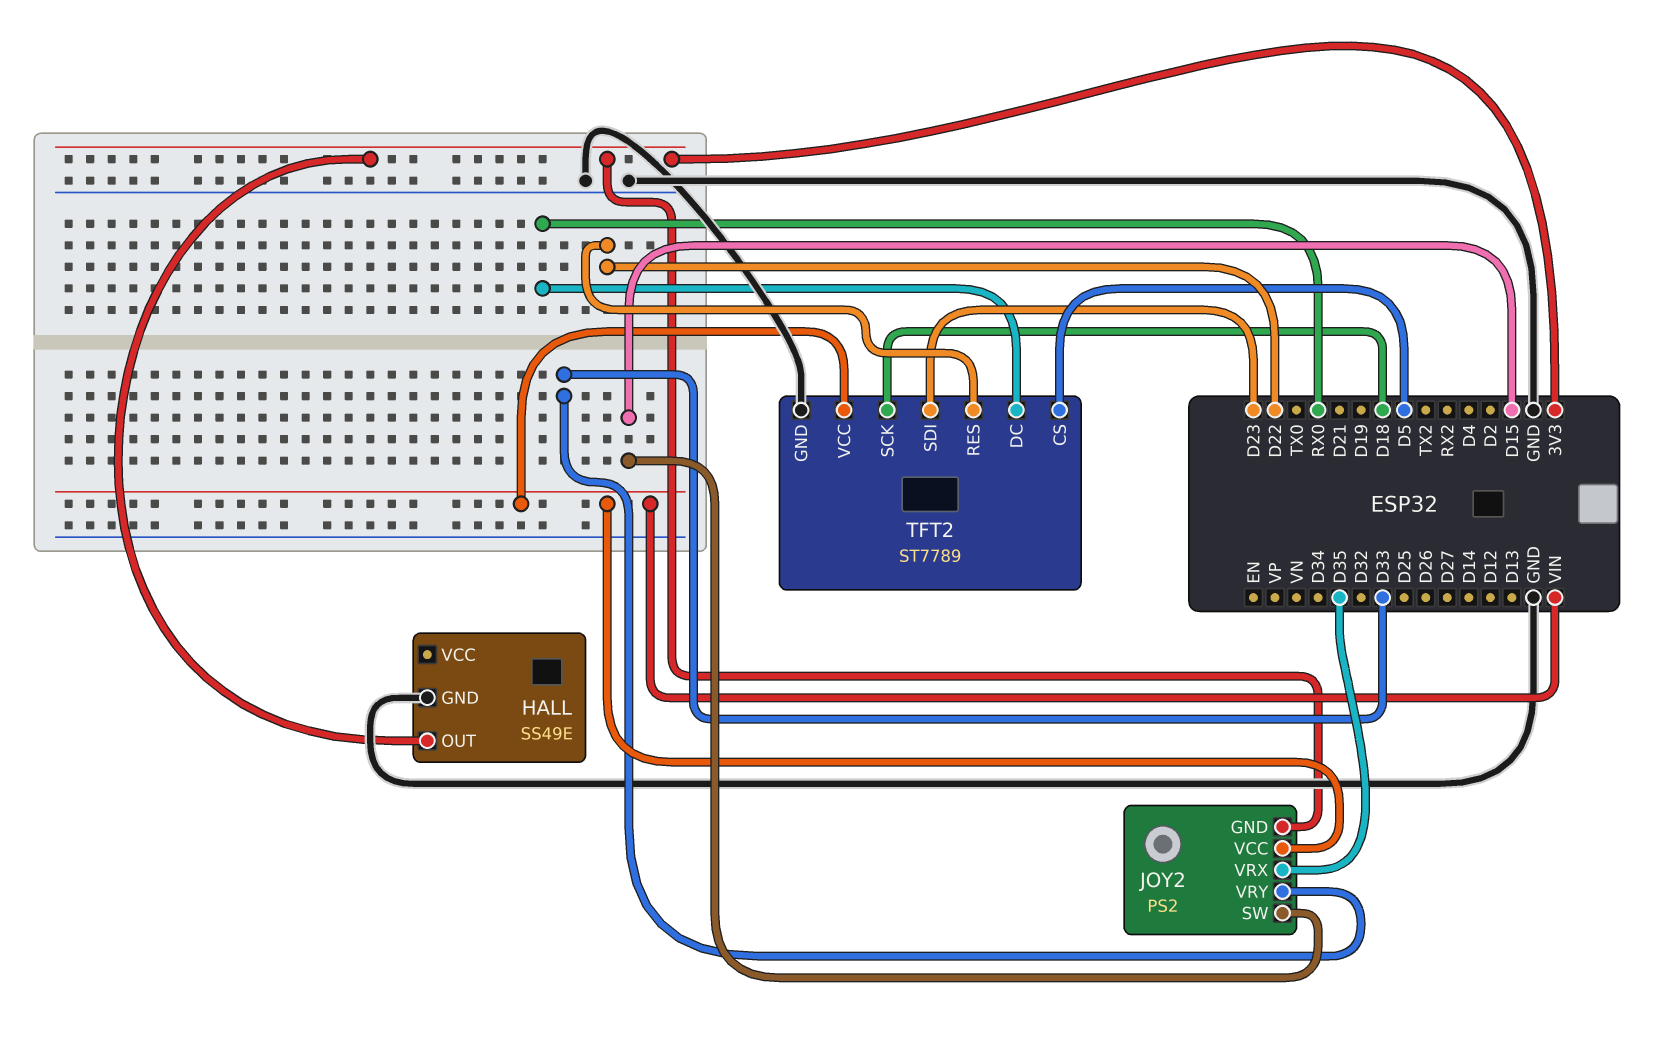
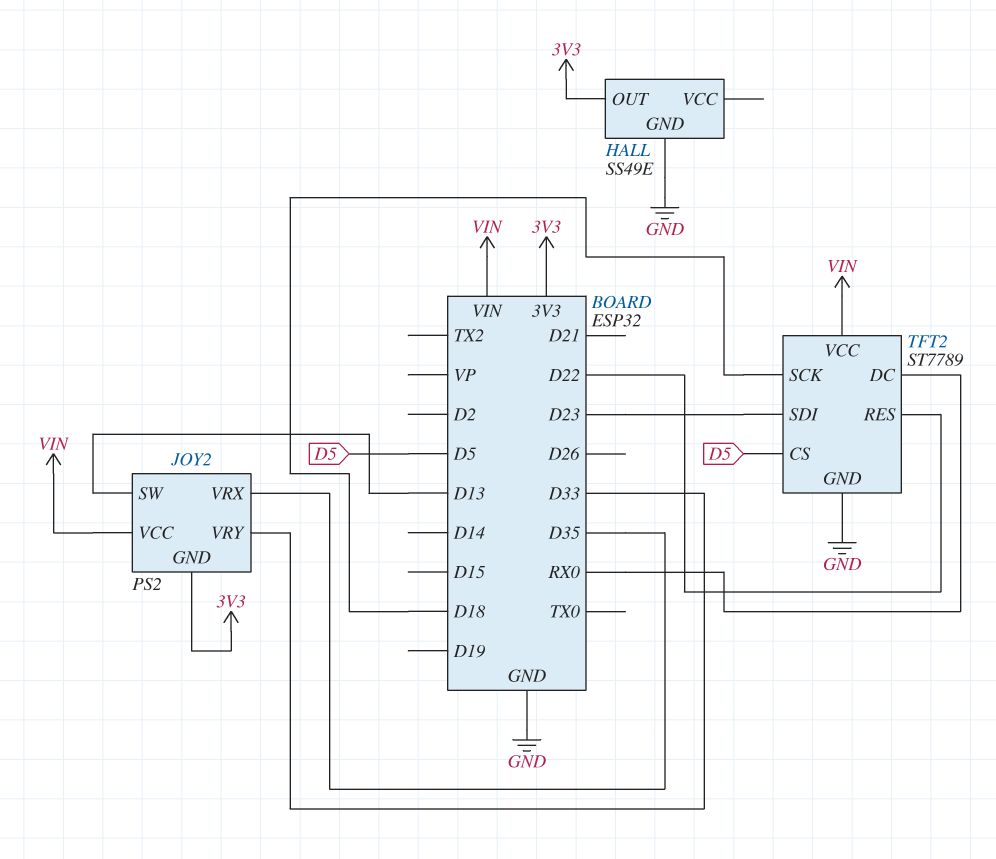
JOY2 pin SW: D15 -> D13

